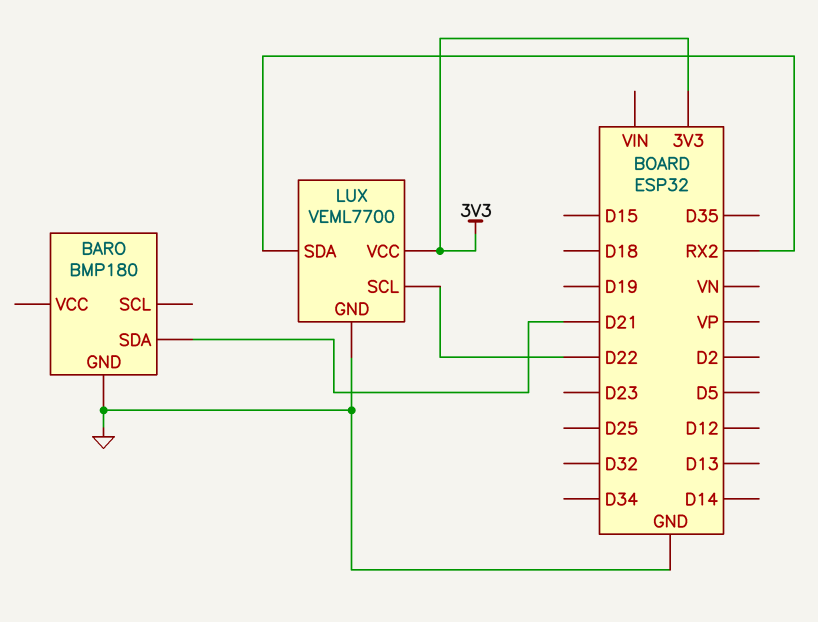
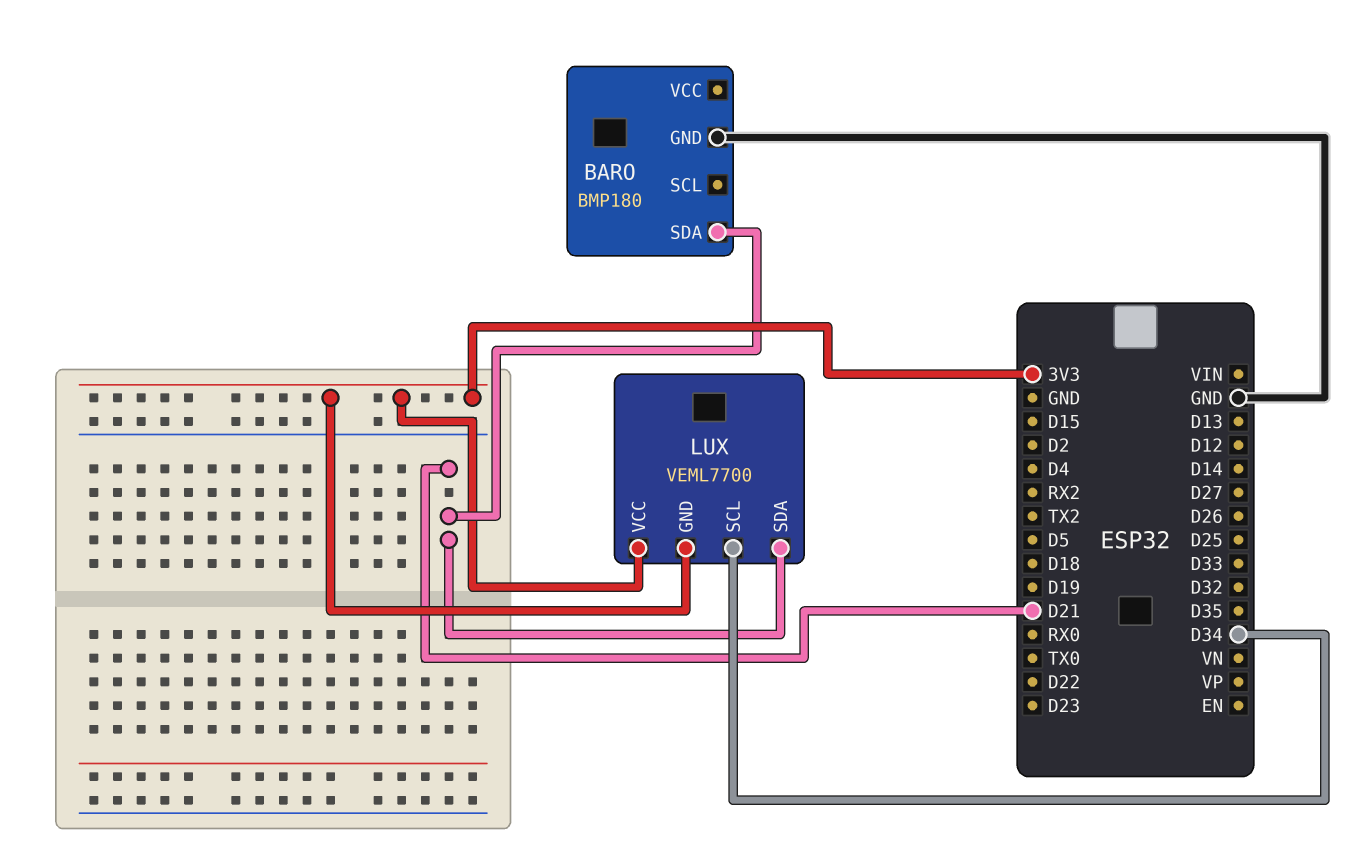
LUX pin GND: GND -> 3V3
LUX pin SCL: D22 -> D34
LUX pin SDA: RX2 -> D21

